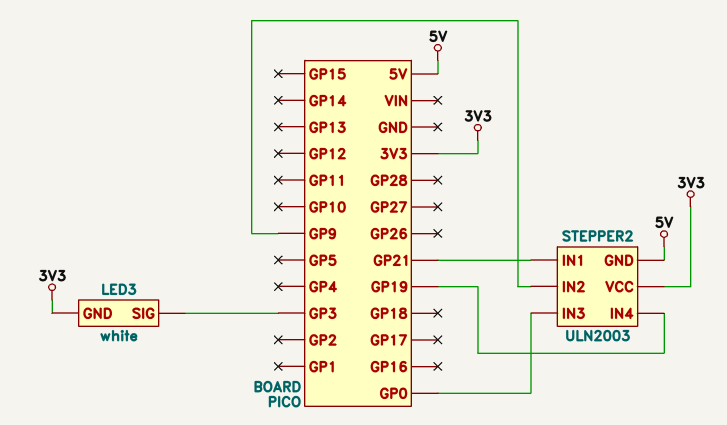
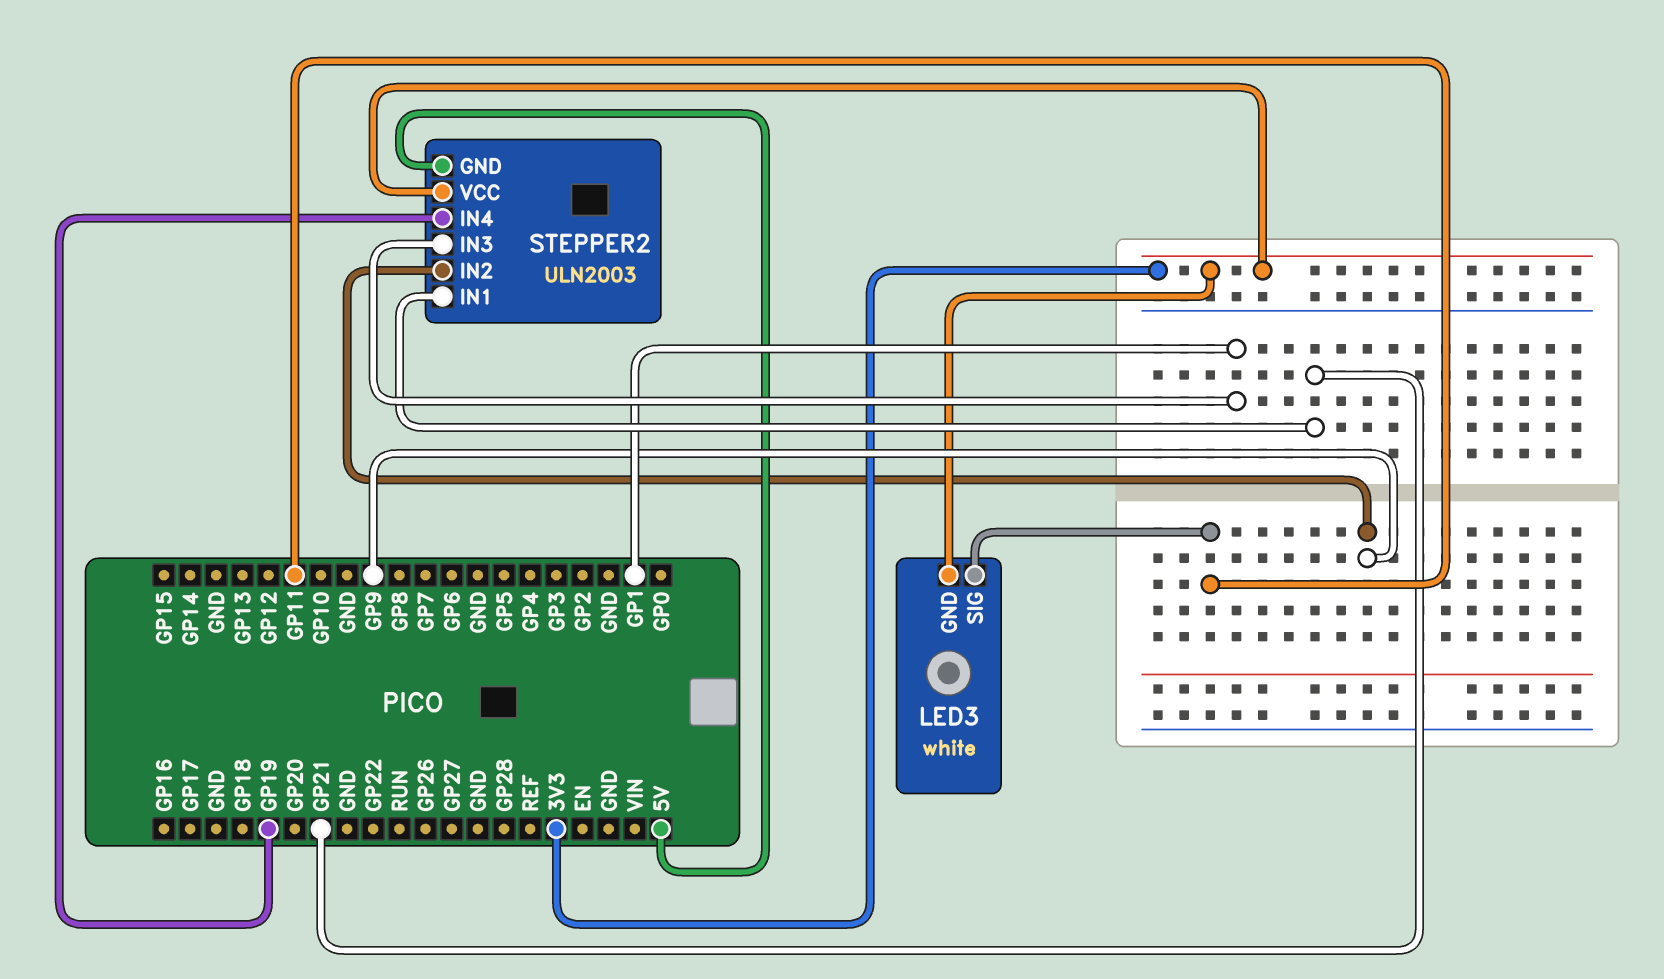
LED3 pin SIG: GP3 -> GP11
STEPPER2 pin IN3: GP0 -> GP1

